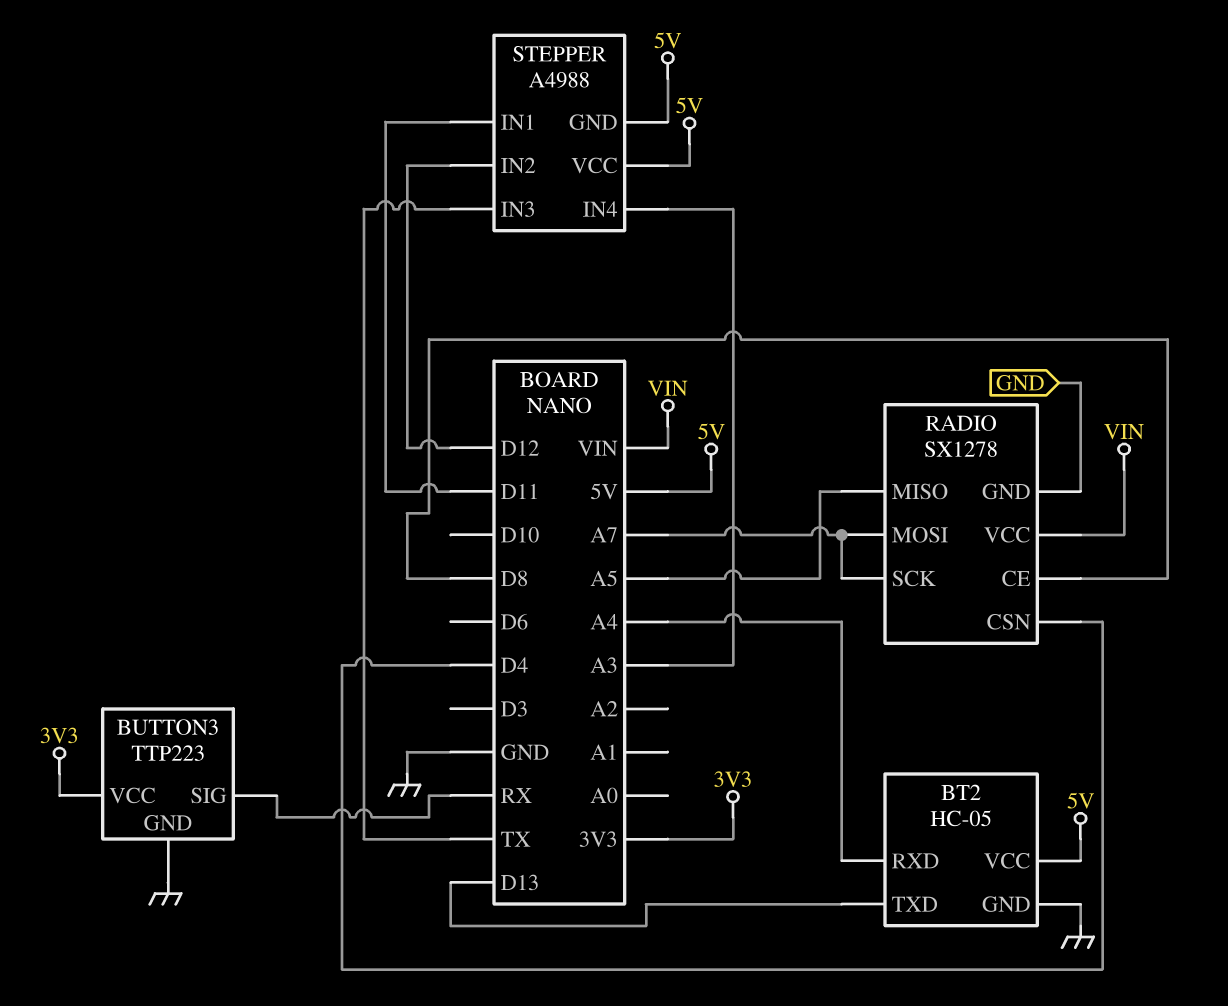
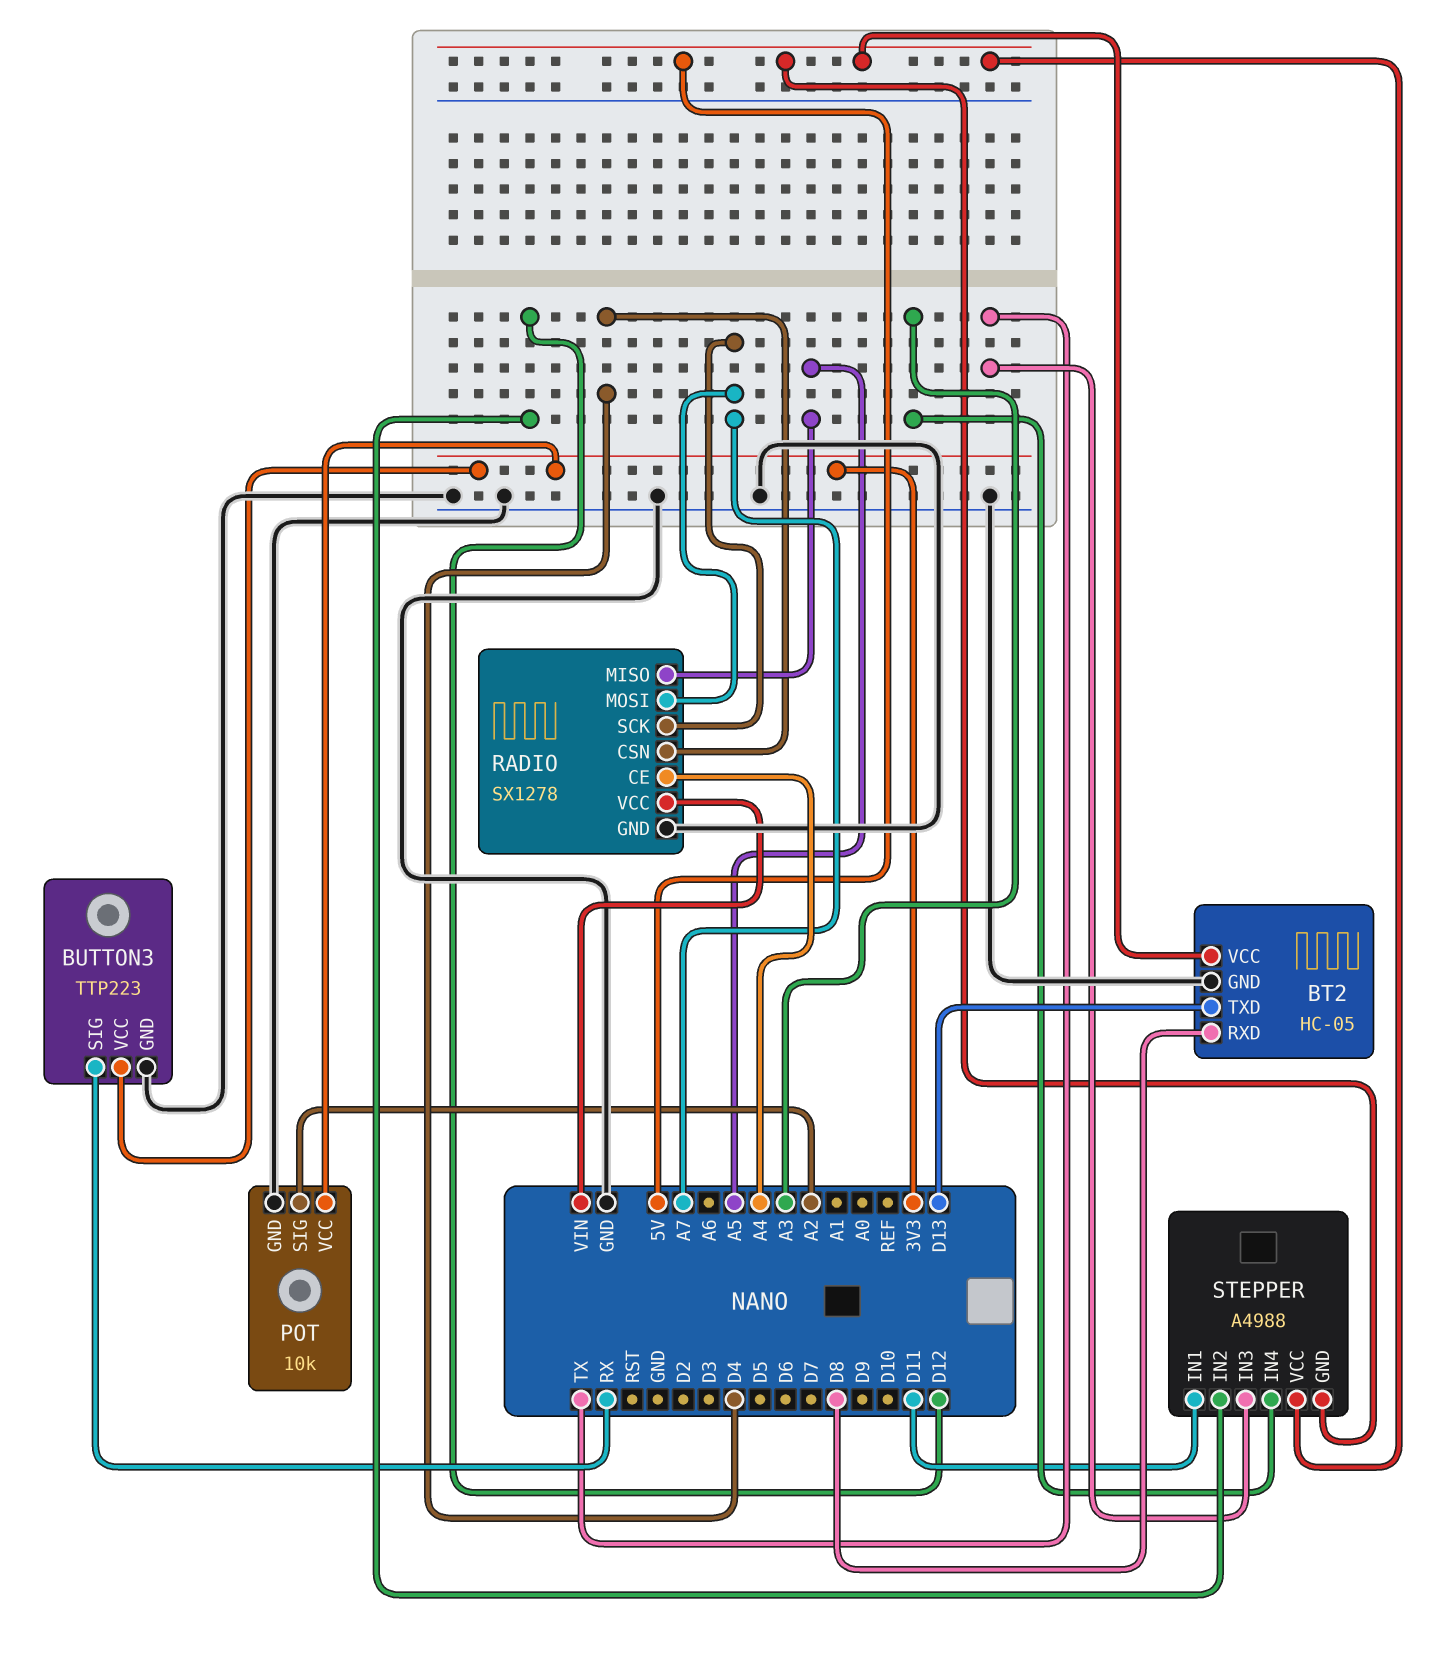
BT2 pin RXD: A4 -> D8
POT: none -> 10k
POT pin GND: none -> GND
POT pin SIG: none -> A2
POT pin VCC: none -> 3V3
RADIO pin CE: D8 -> A4

